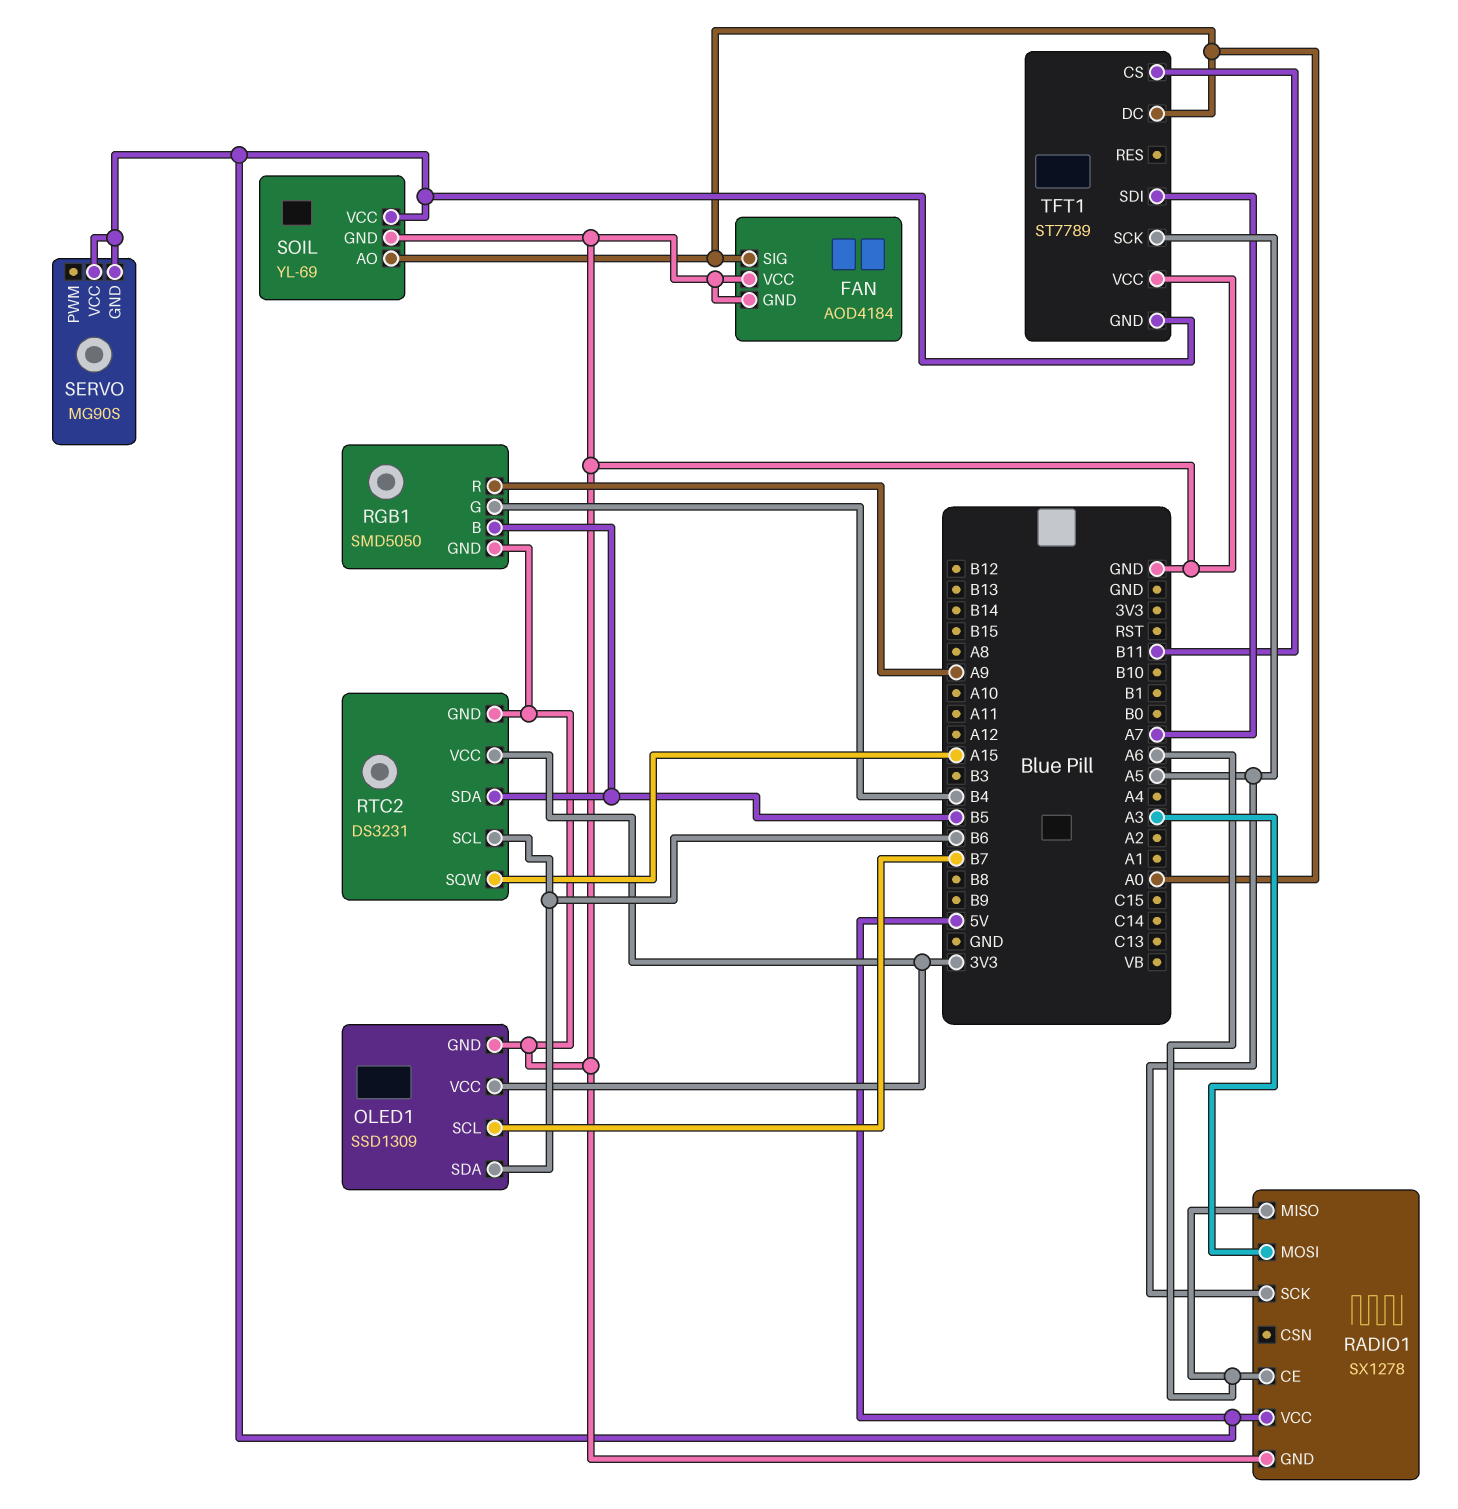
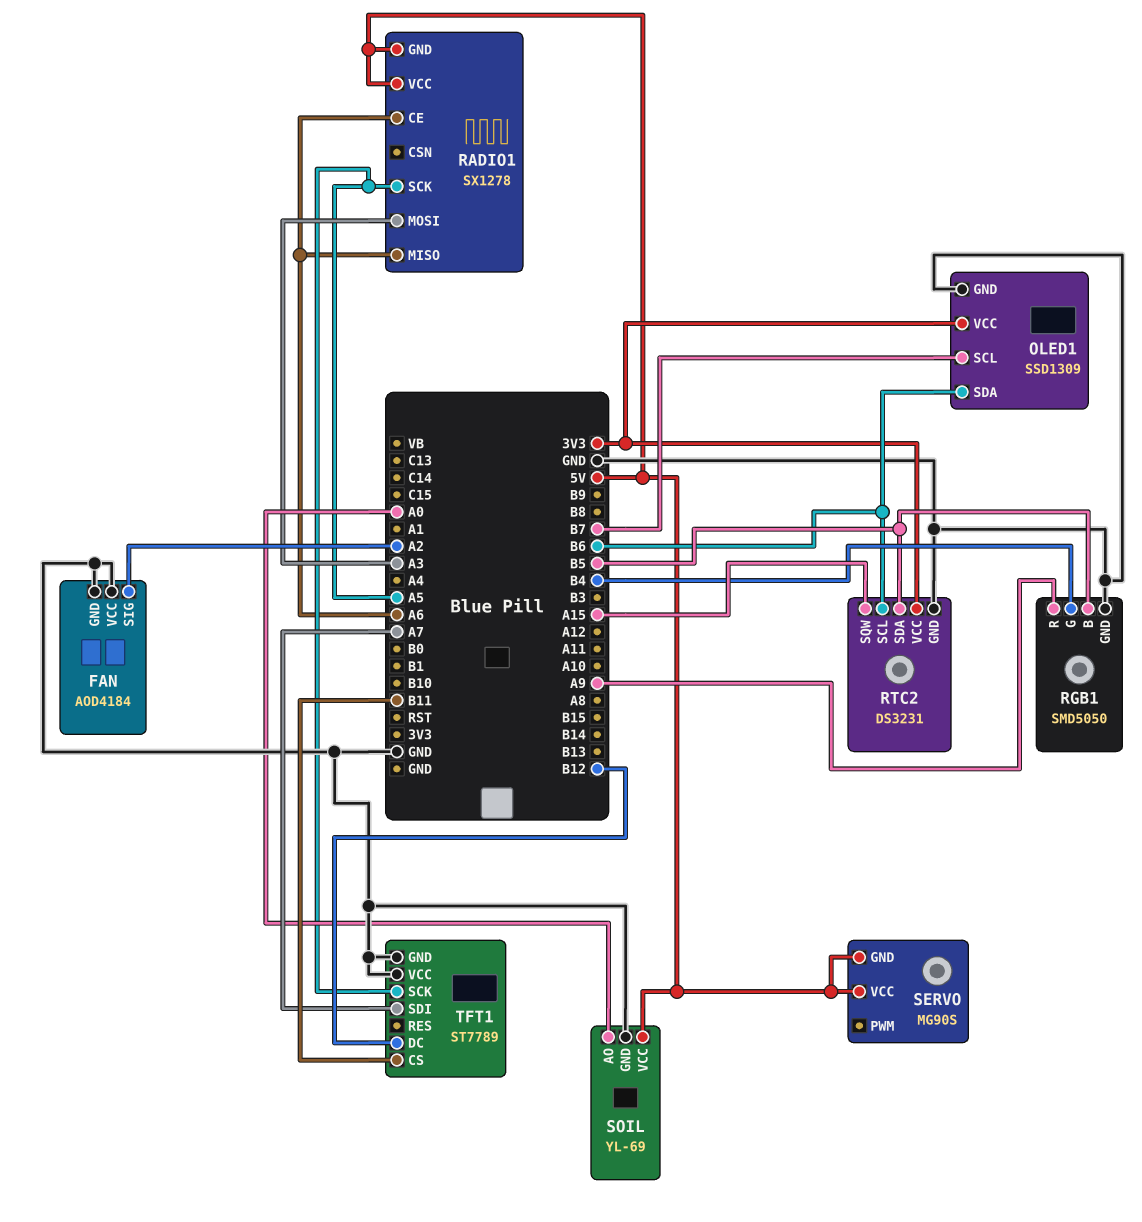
FAN pin SIG: A0 -> A2
RADIO1 pin GND: GND -> 5V
TFT1 pin DC: A0 -> B12
TFT1 pin GND: 5V -> GND

